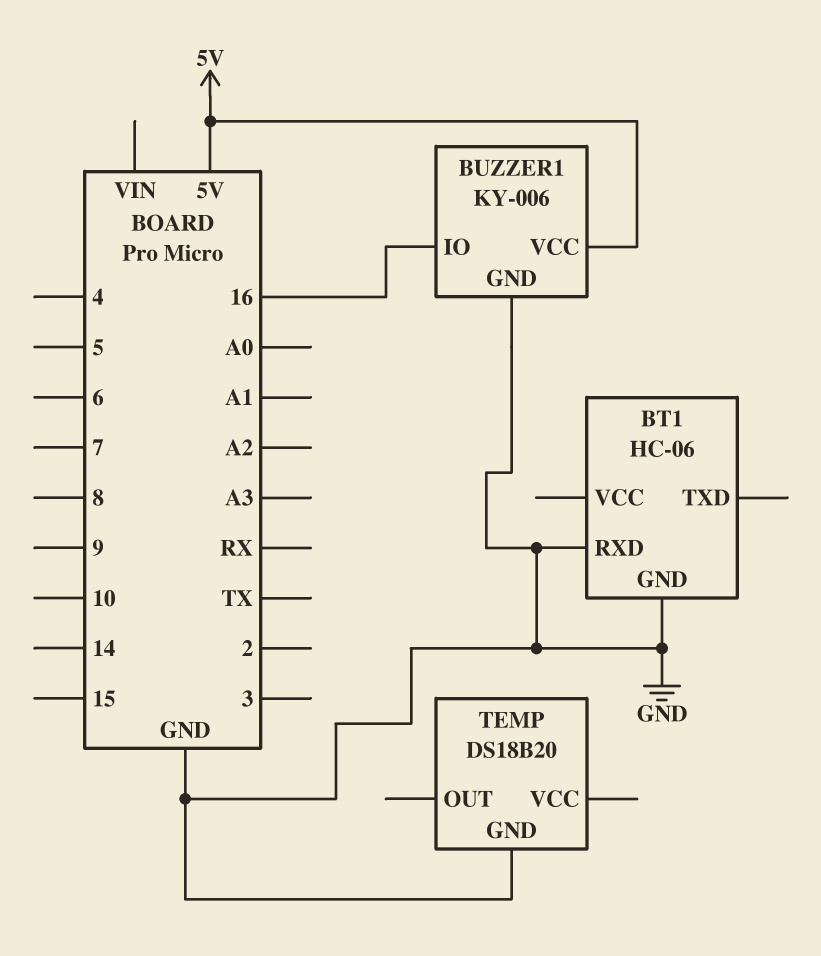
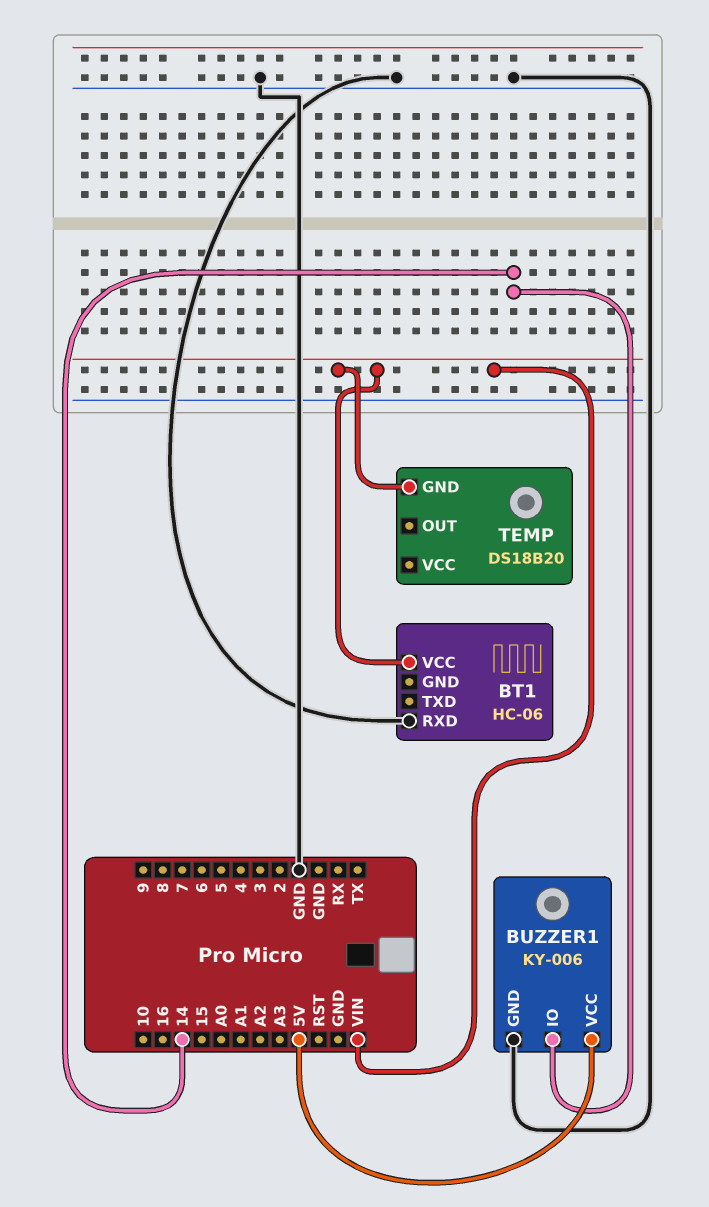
BT1 pin GND: GND -> none
BT1 pin VCC: none -> VIN
BUZZER1 pin IO: 16 -> 14
TEMP pin GND: GND -> VIN

